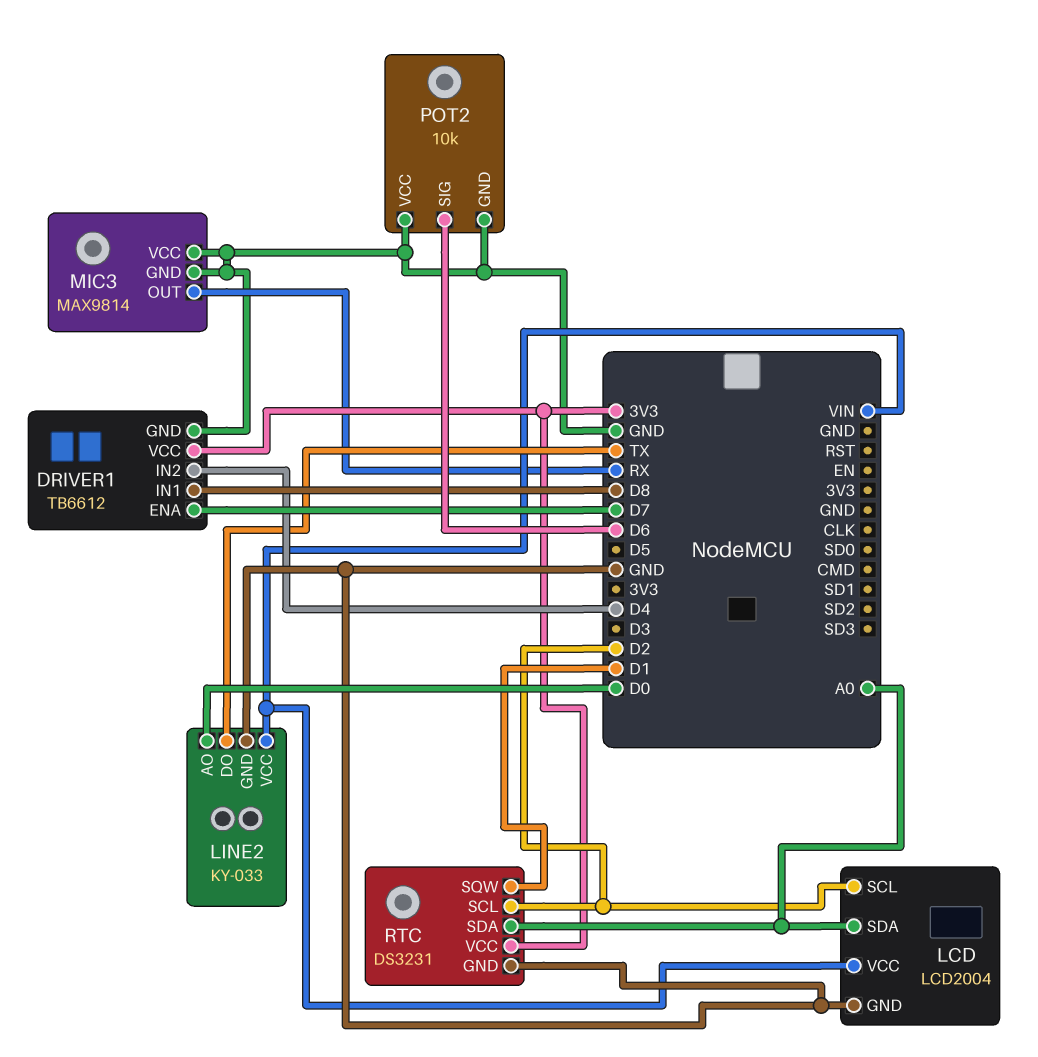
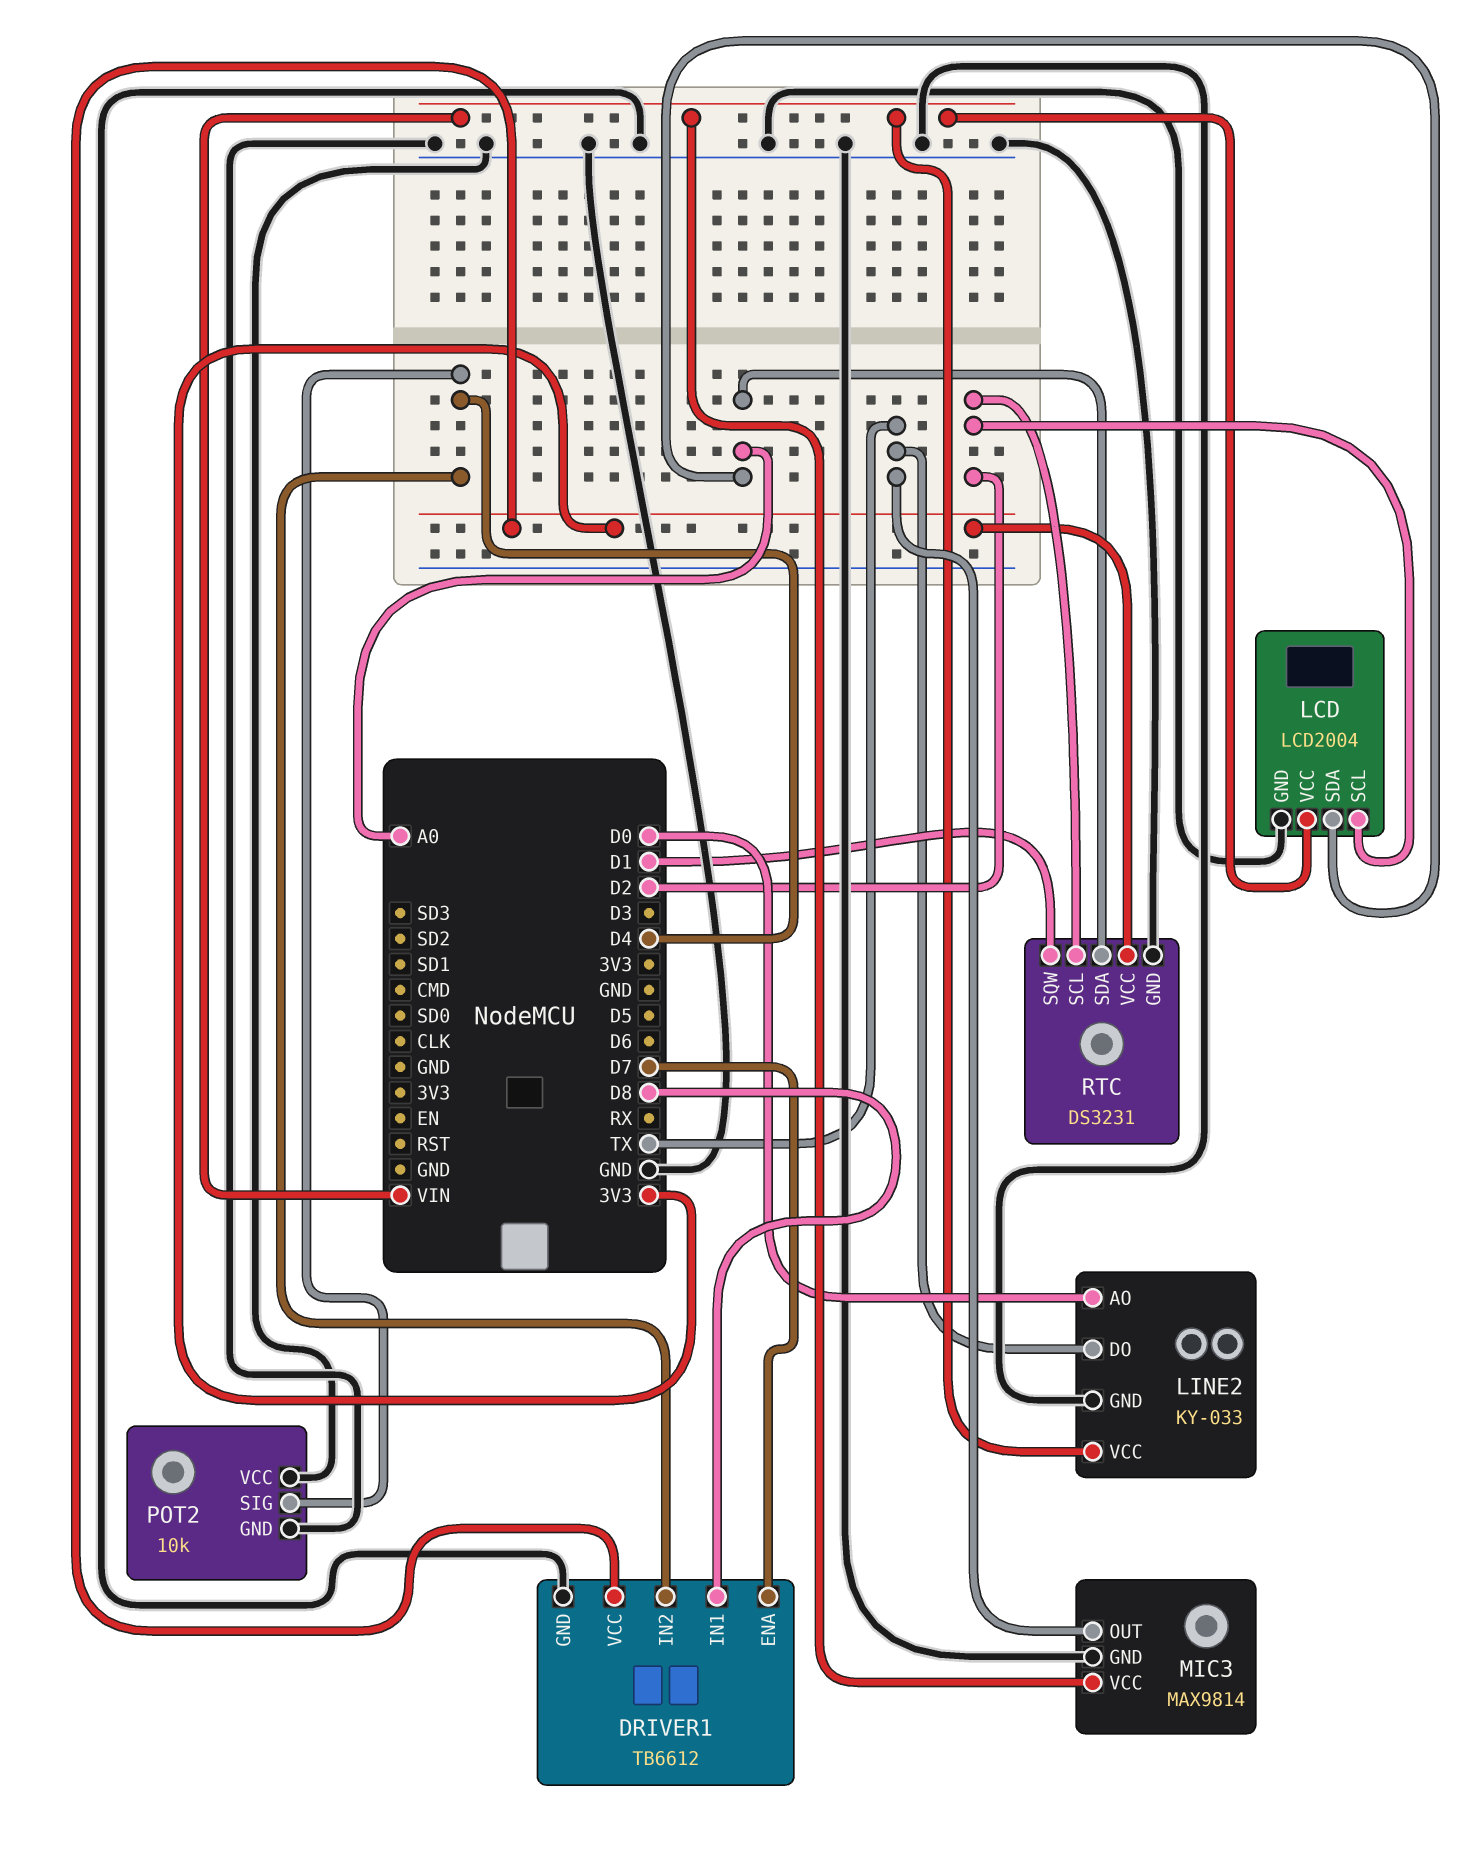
MIC3 pin OUT: RX -> TX
MIC3 pin VCC: GND -> VIN
POT2 pin SIG: D6 -> D4

